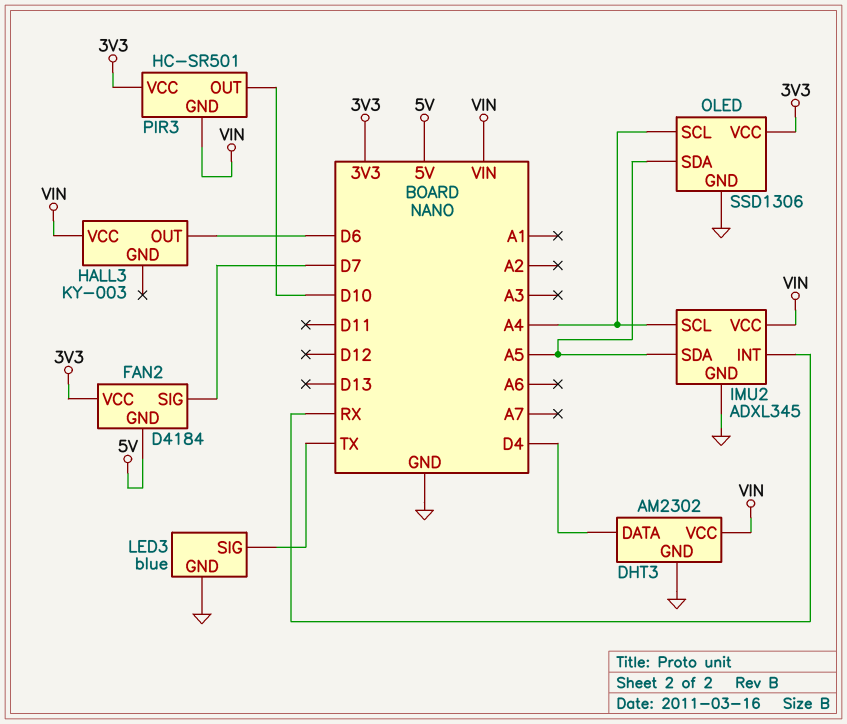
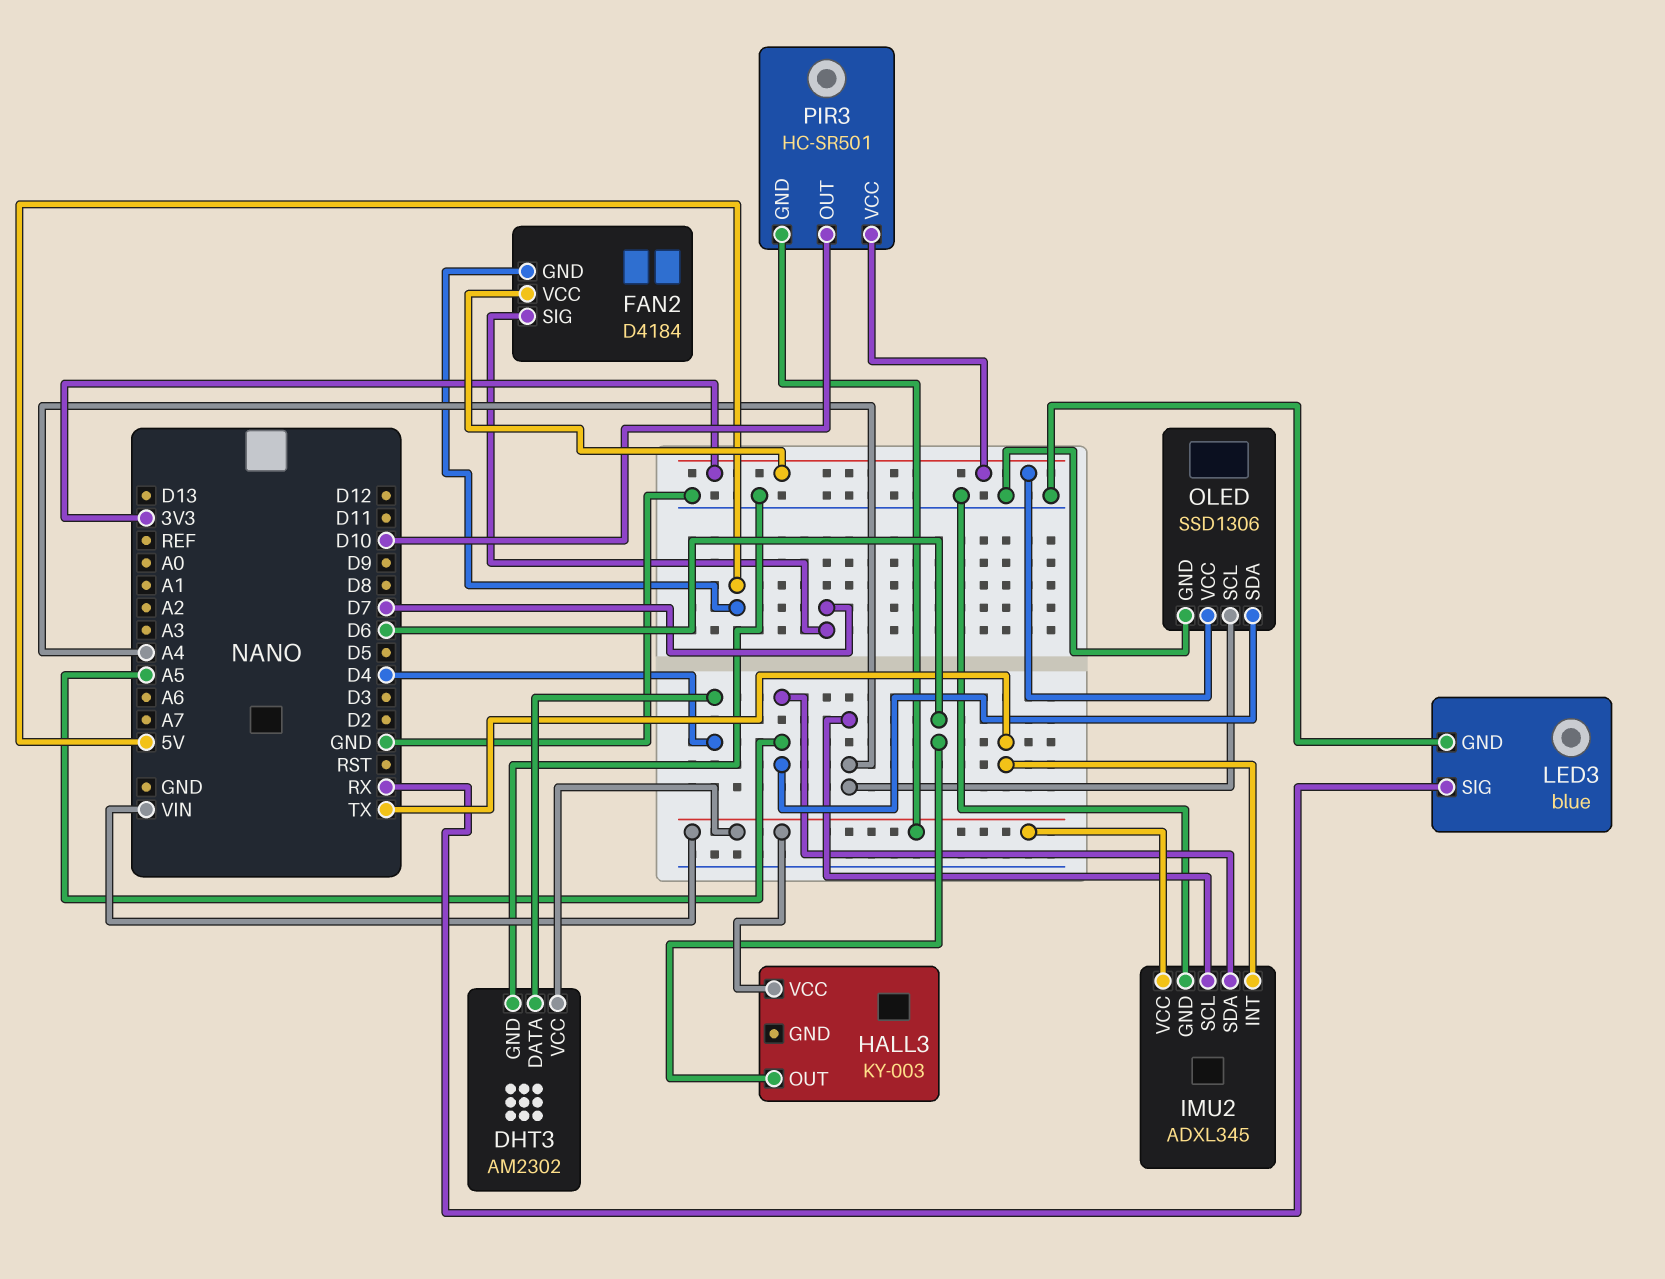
IMU2 pin INT: RX -> TX
LED3 pin SIG: TX -> RX

